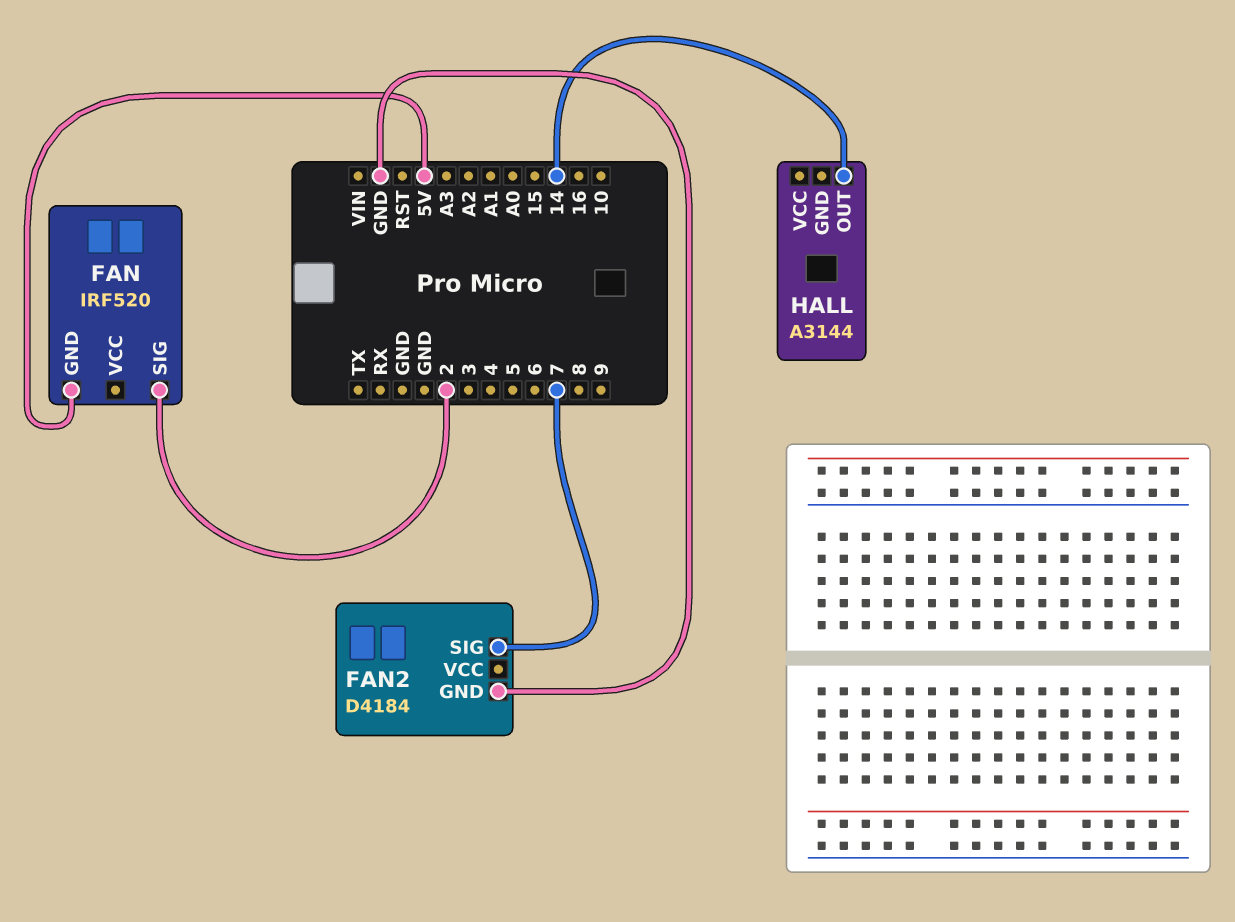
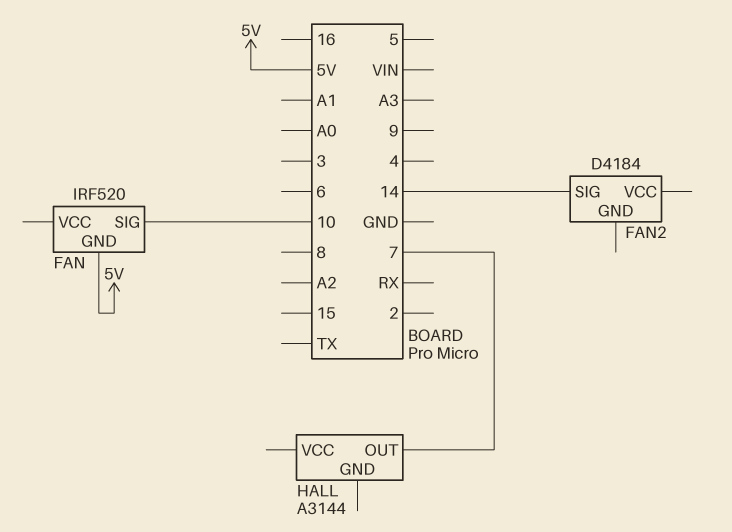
FAN pin SIG: 2 -> 10
FAN2 pin GND: GND -> none
FAN2 pin SIG: 7 -> 14
HALL pin OUT: 14 -> 7

